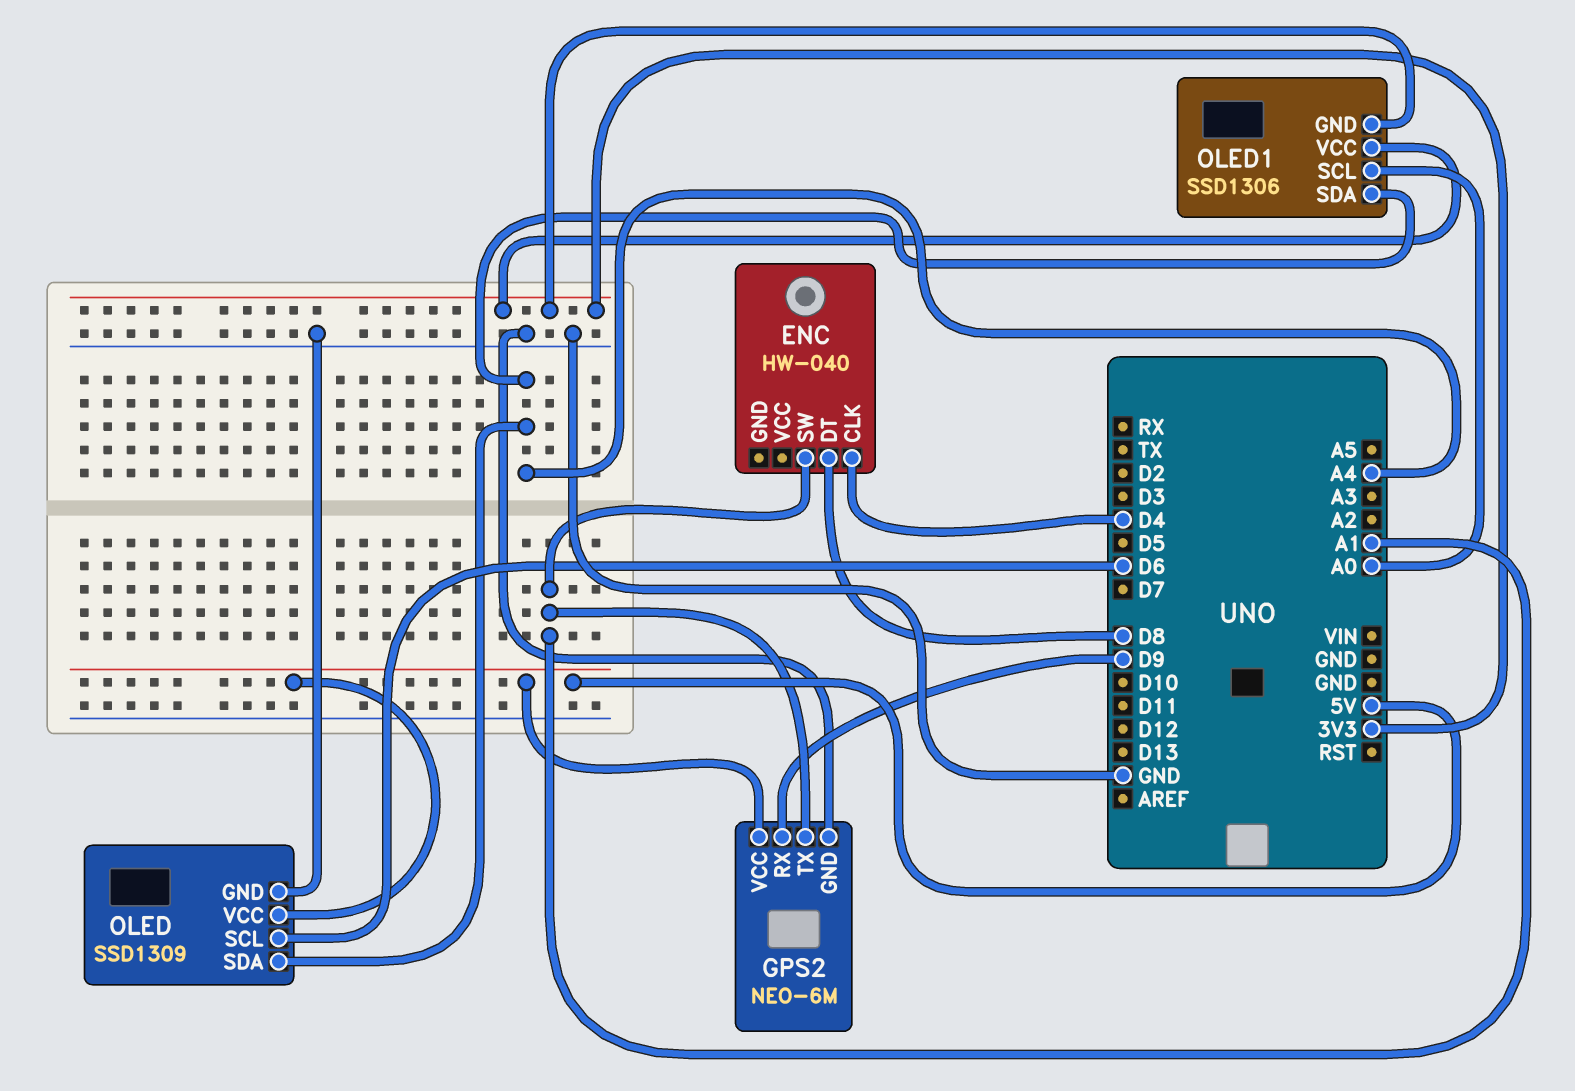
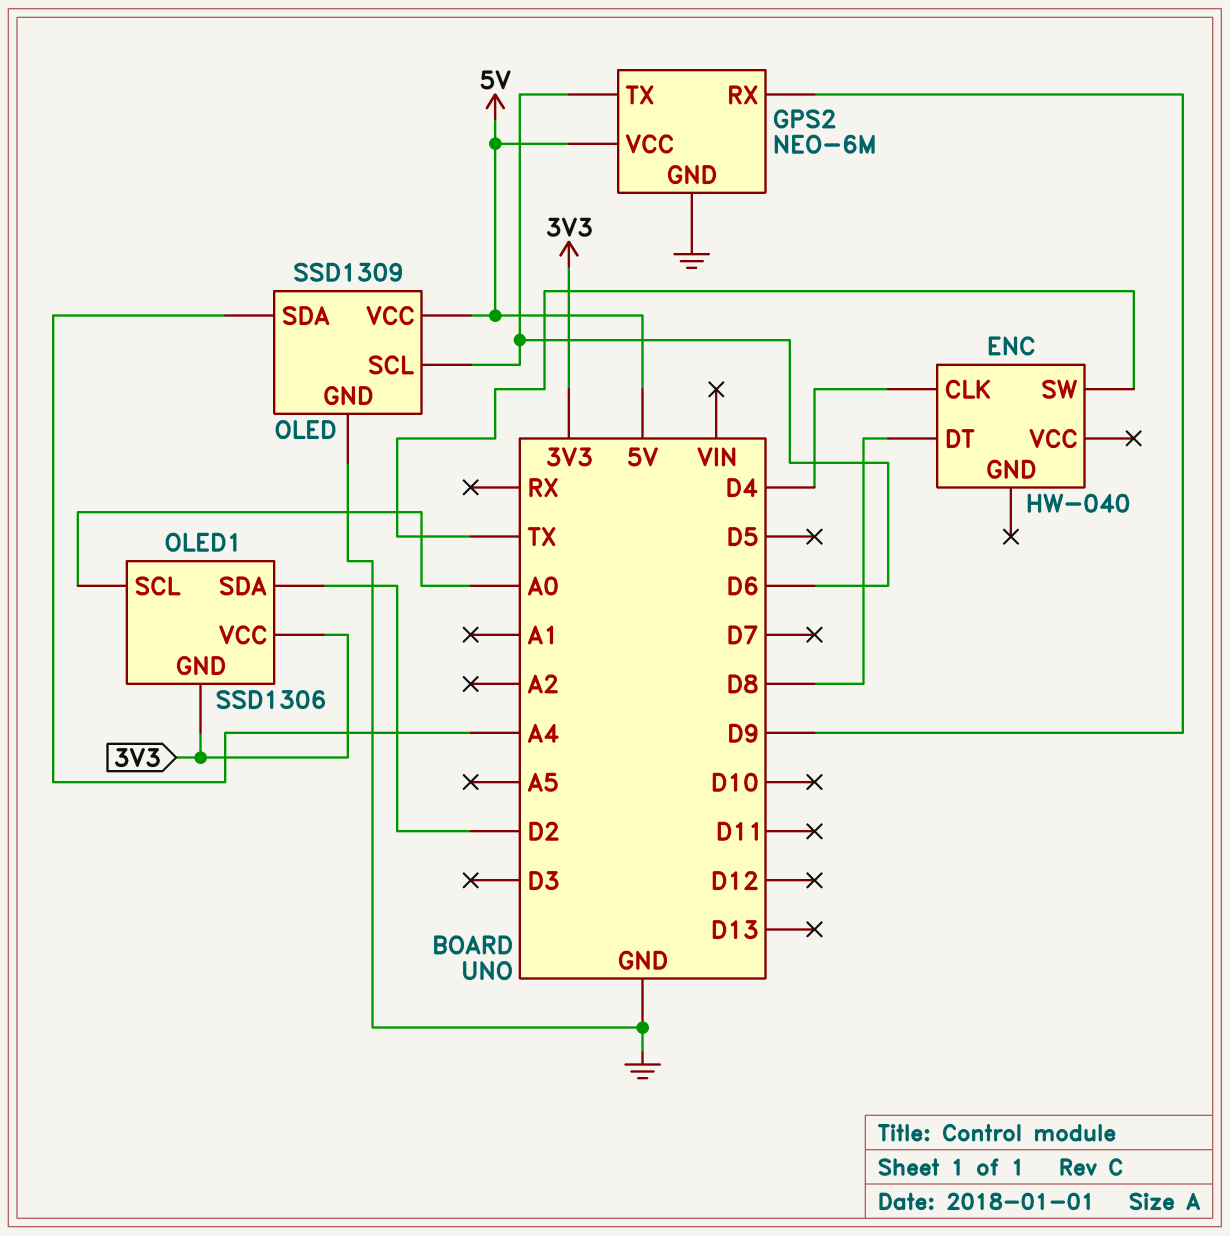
ENC pin SW: A1 -> TX
GPS2 pin TX: A1 -> D6
OLED1 pin SDA: A4 -> D2

